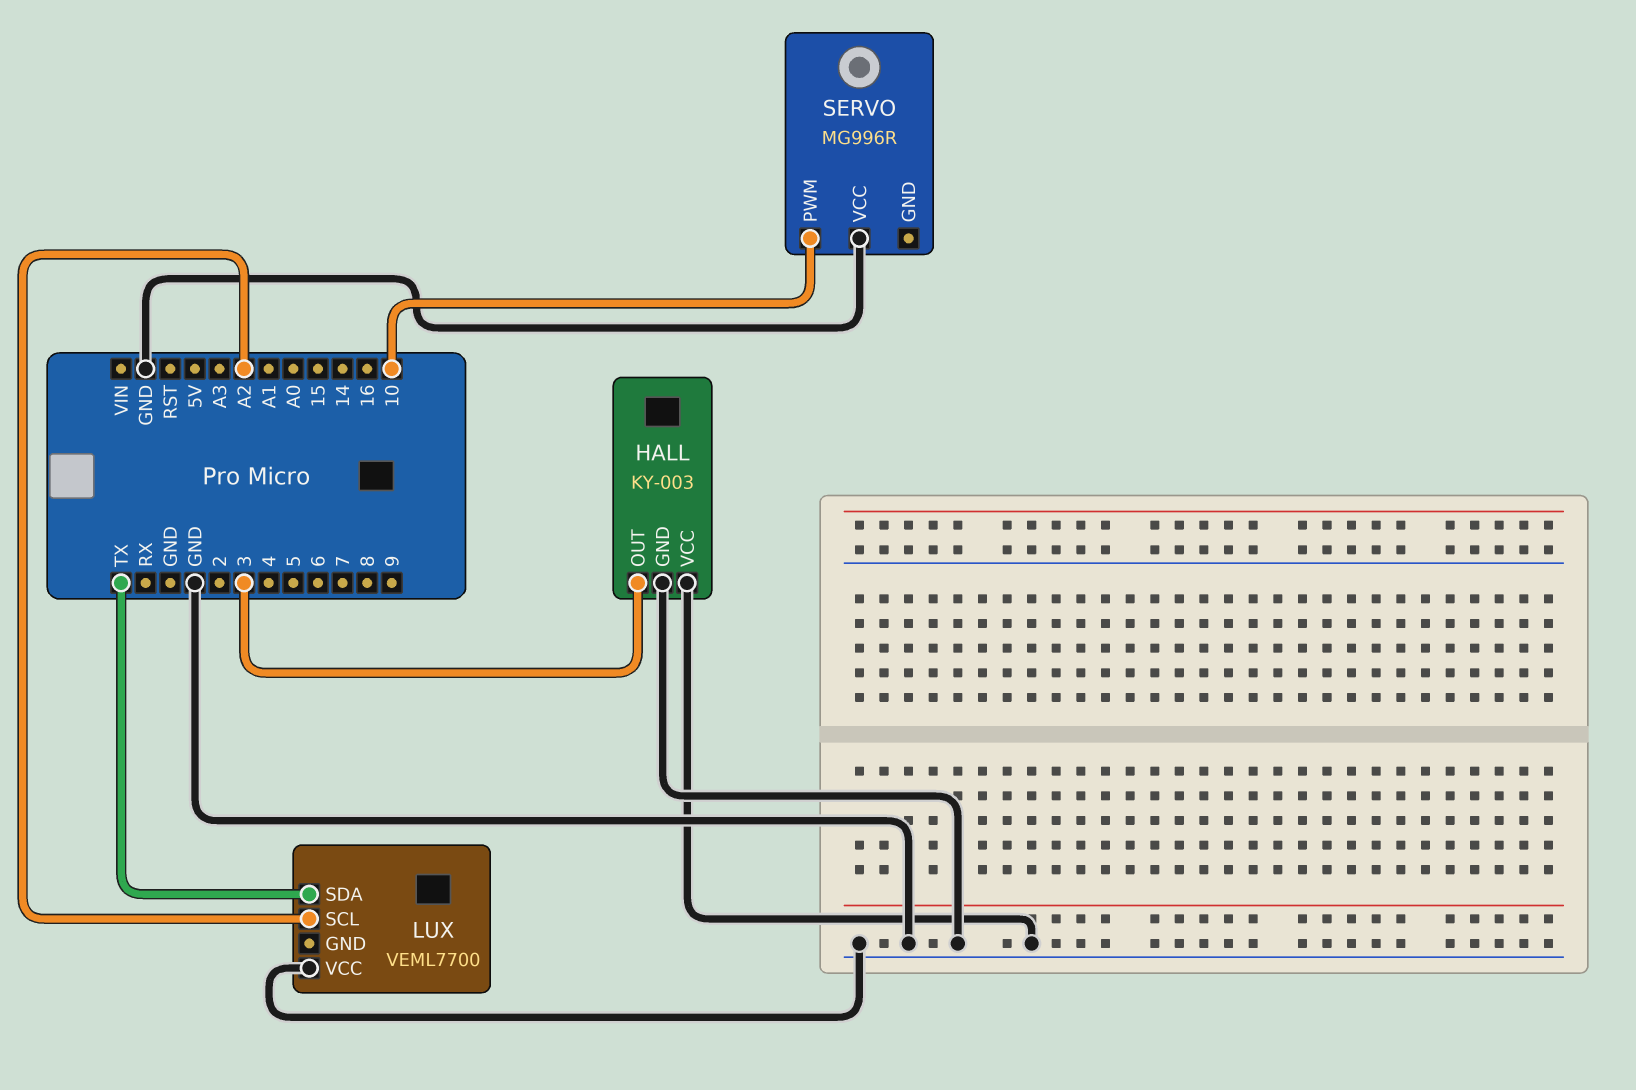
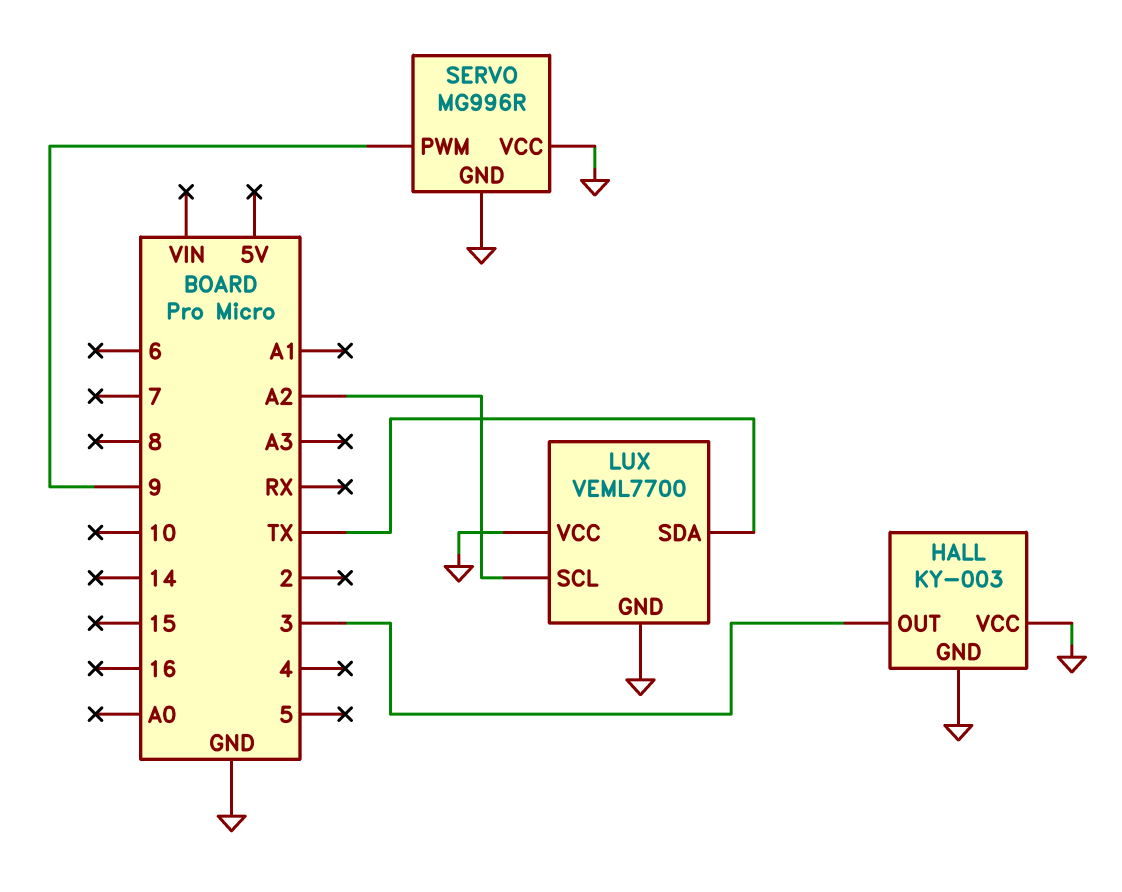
LUX pin GND: none -> GND
SERVO pin GND: none -> GND
SERVO pin PWM: 10 -> 9

